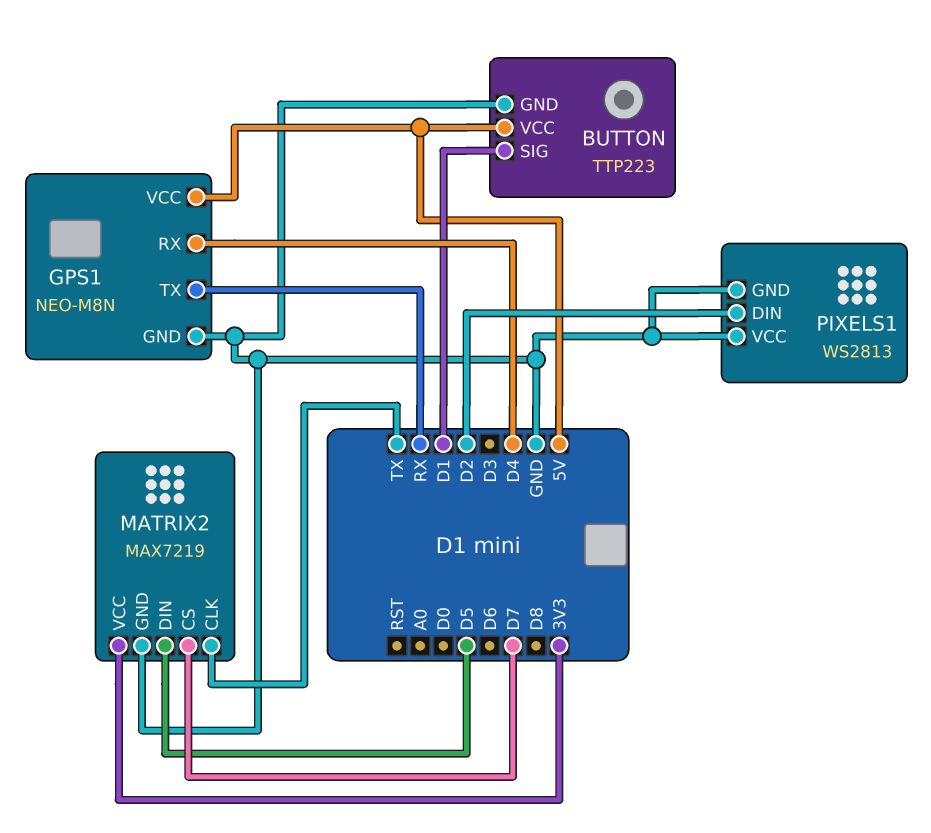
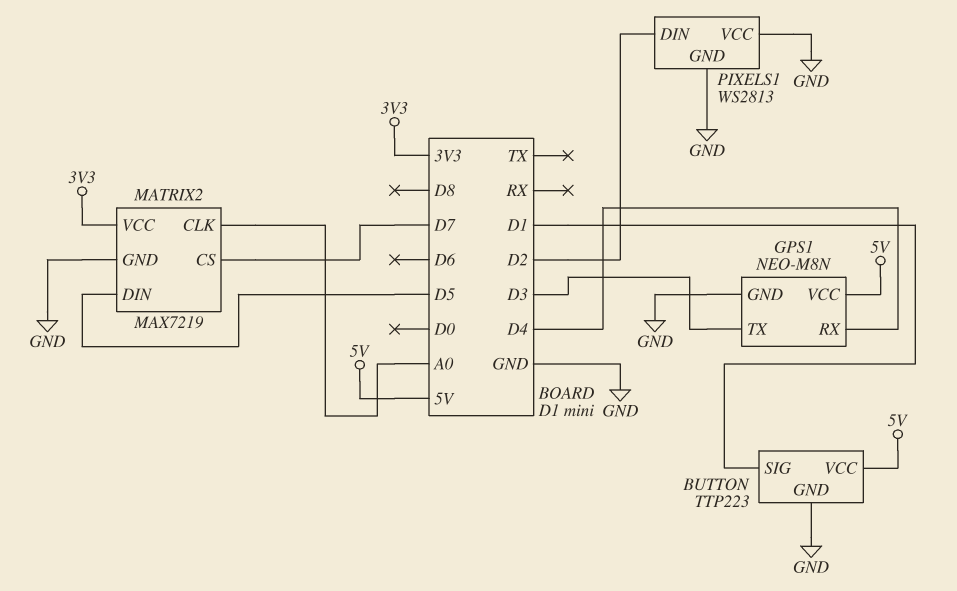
GPS1 pin TX: RX -> D3
MATRIX2 pin CLK: TX -> A0

